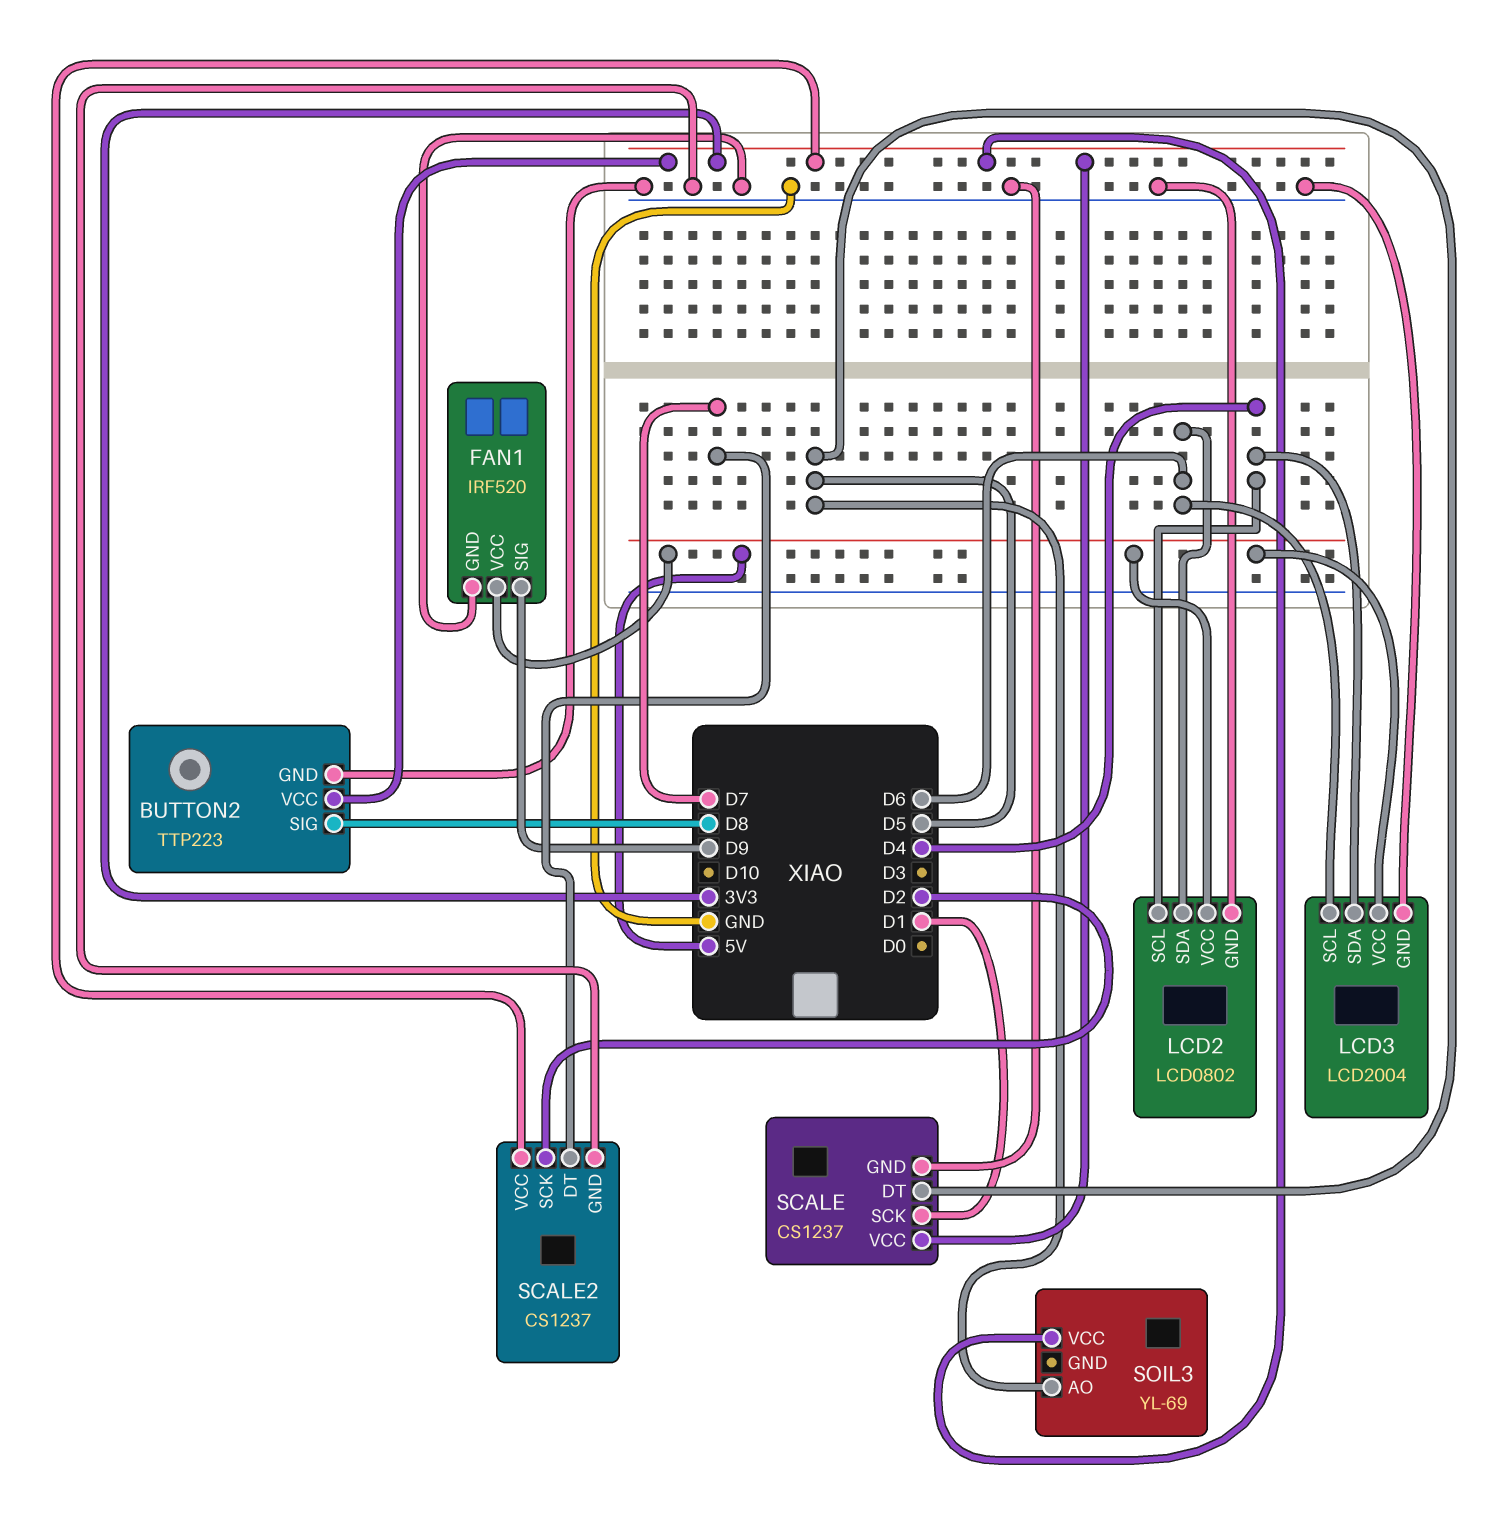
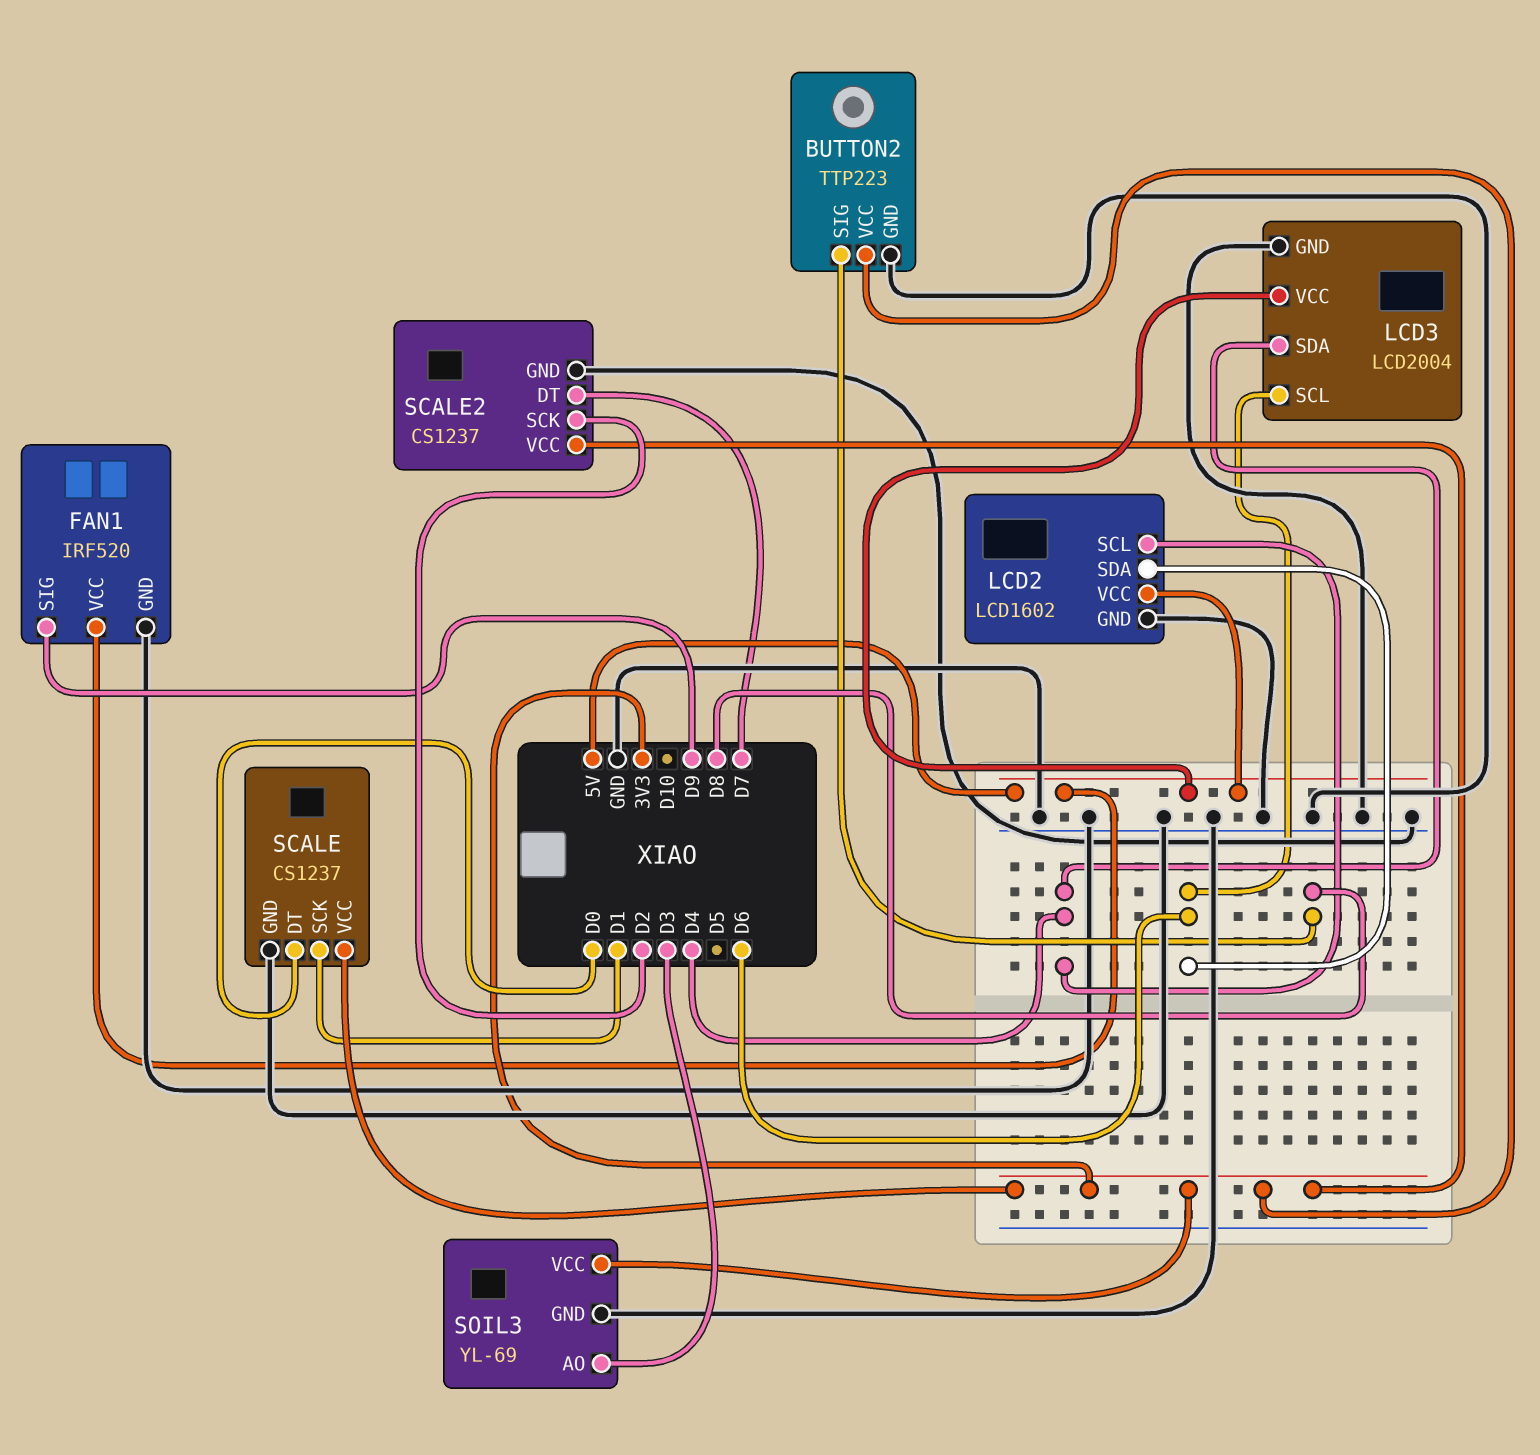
LCD2: LCD0802 -> LCD1602
SCALE pin DT: D5 -> D0
SOIL3 pin AO: D5 -> D3
SOIL3 pin GND: none -> GND

